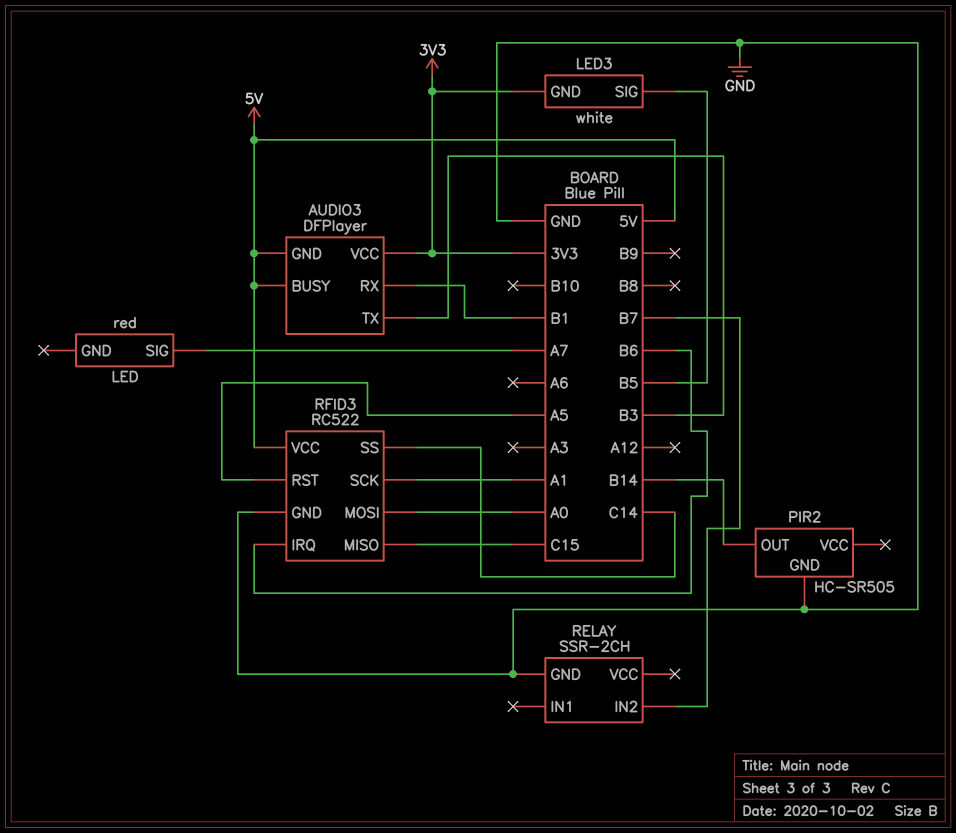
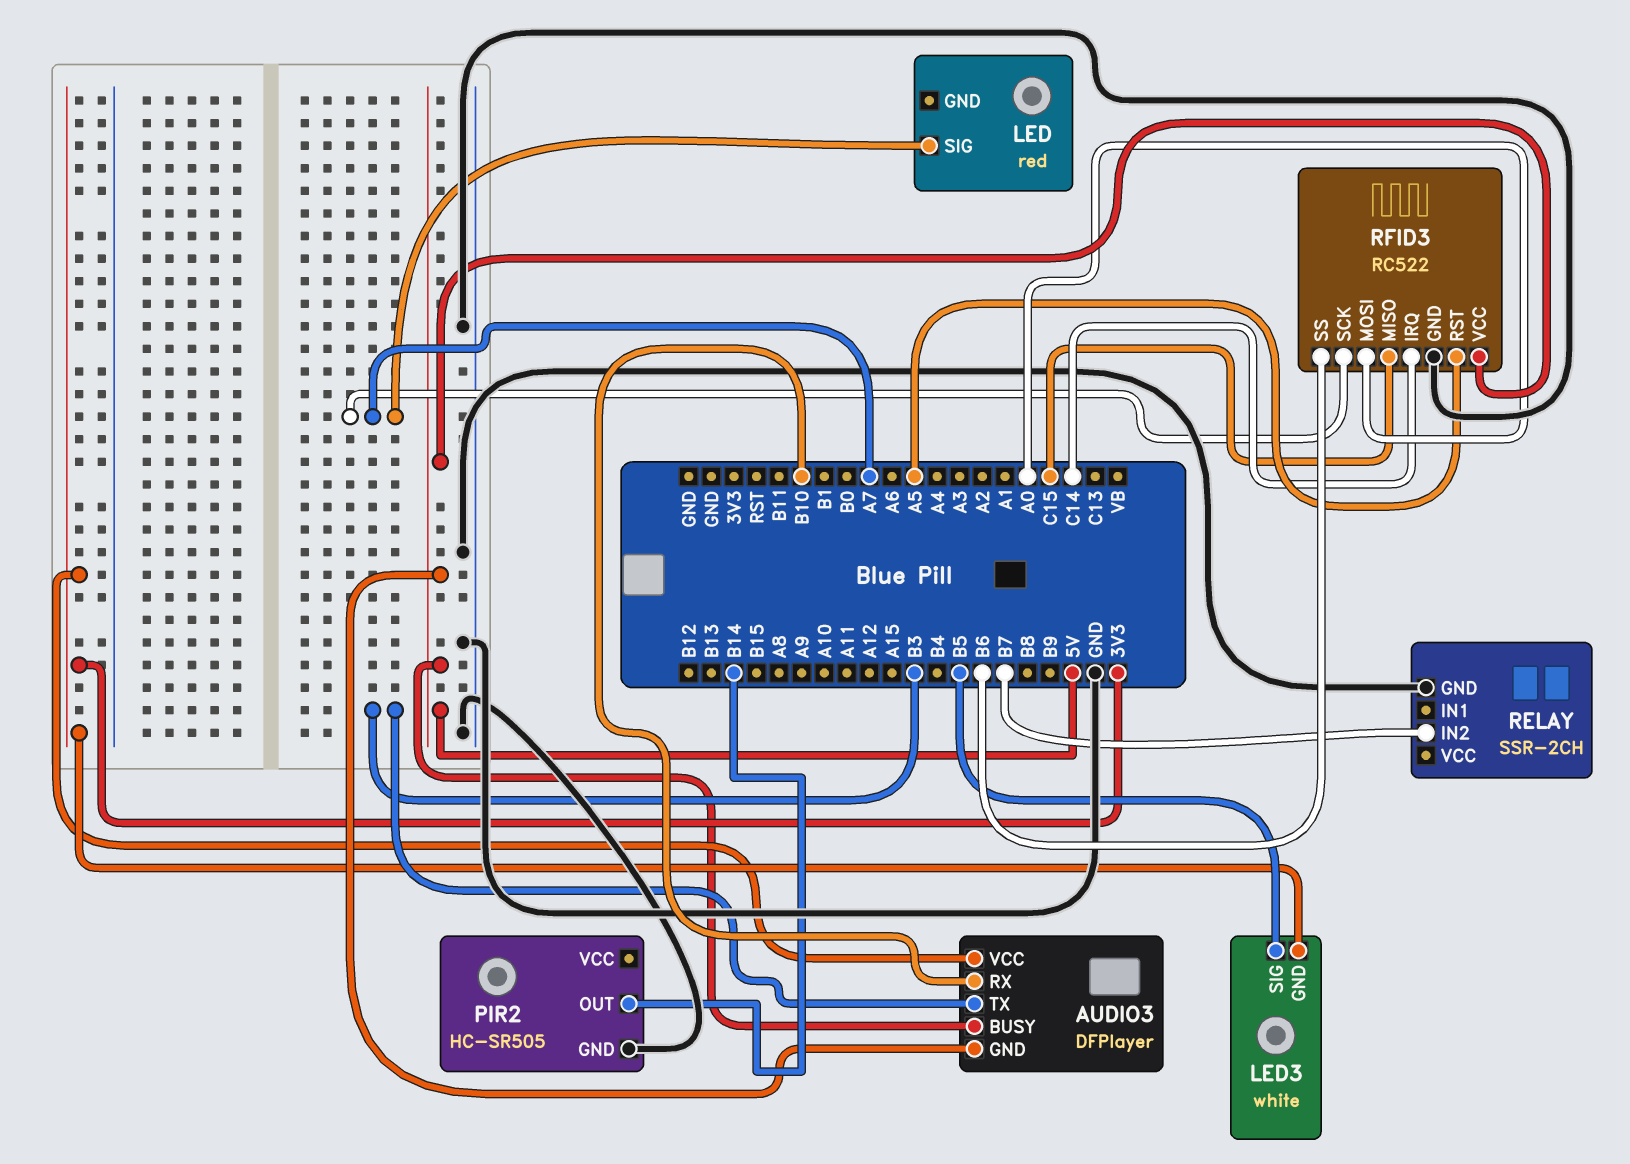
AUDIO3 pin RX: B1 -> B10
RFID3 pin IRQ: B6 -> C14
RFID3 pin SCK: A1 -> A7
RFID3 pin SS: C14 -> B6

